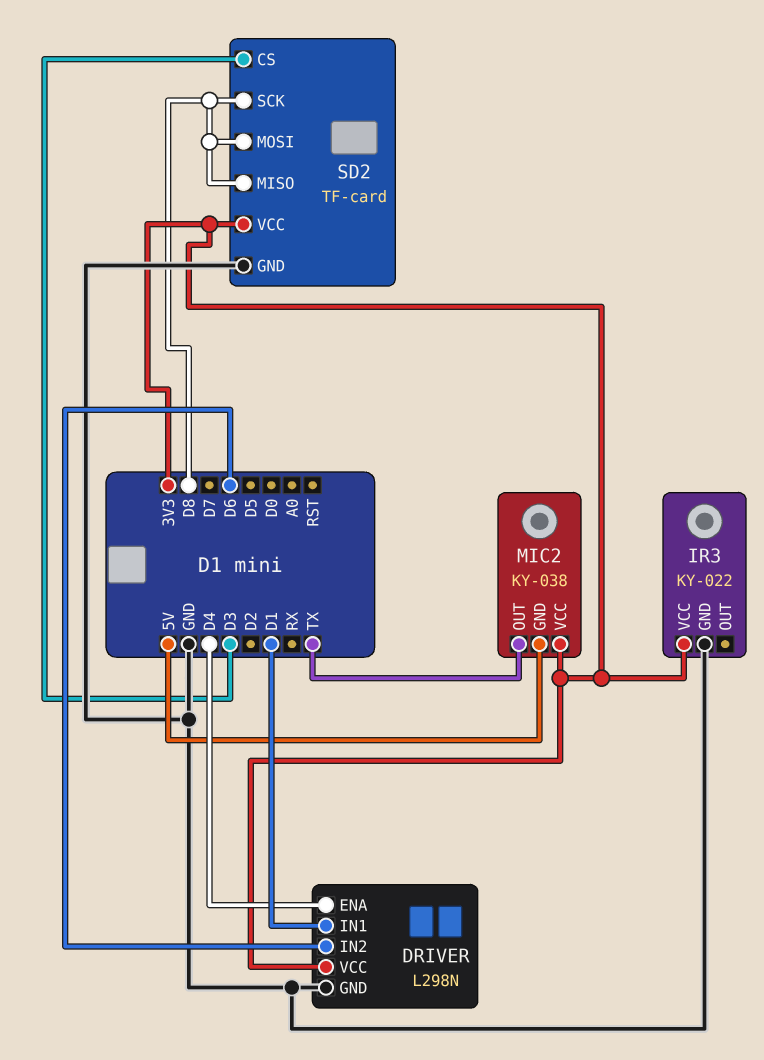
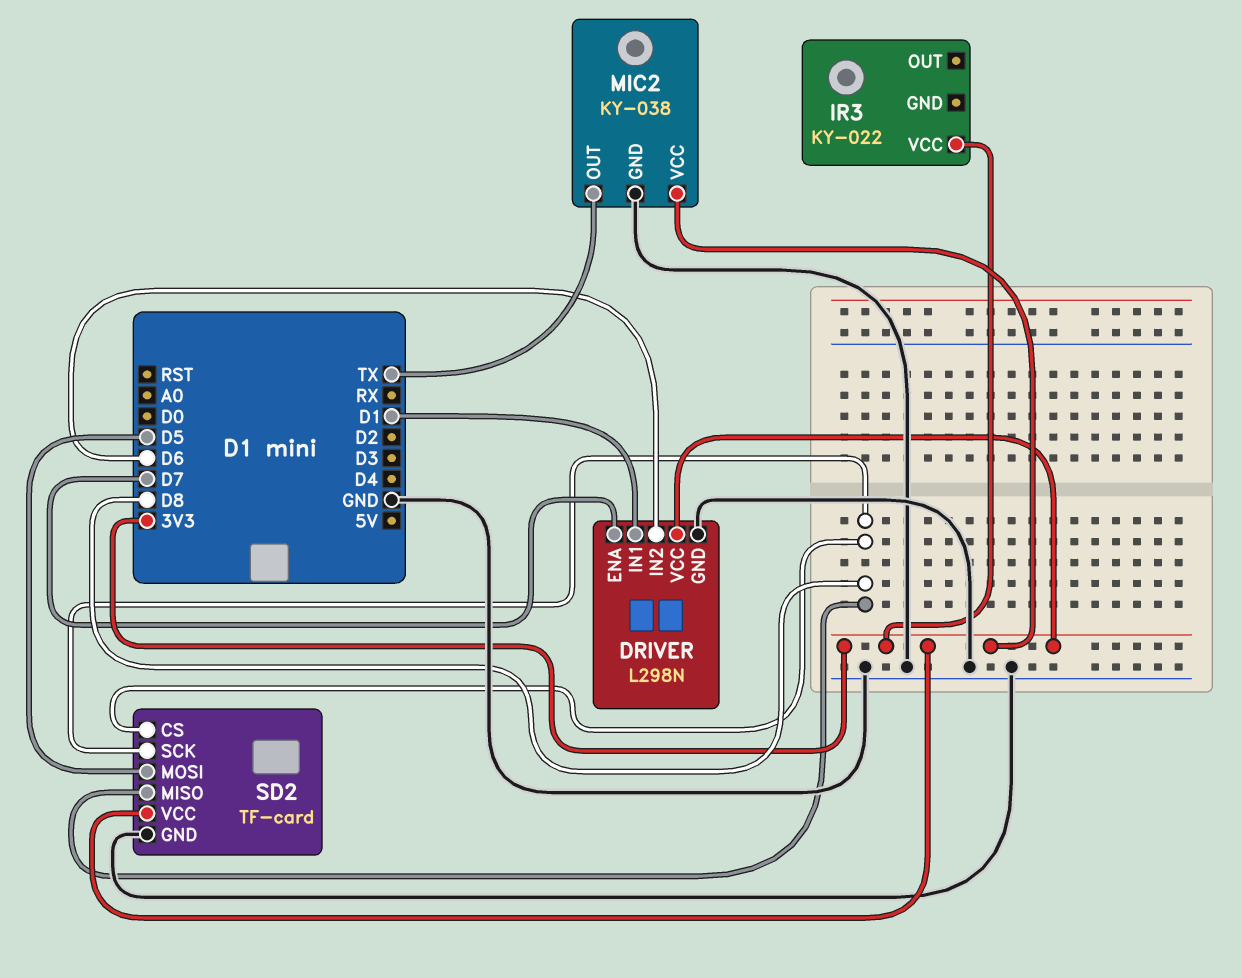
DRIVER pin ENA: D4 -> D7
IR3 pin GND: GND -> none
MIC2 pin GND: 5V -> GND
SD2 pin CS: D3 -> D8
SD2 pin MOSI: D8 -> D5

